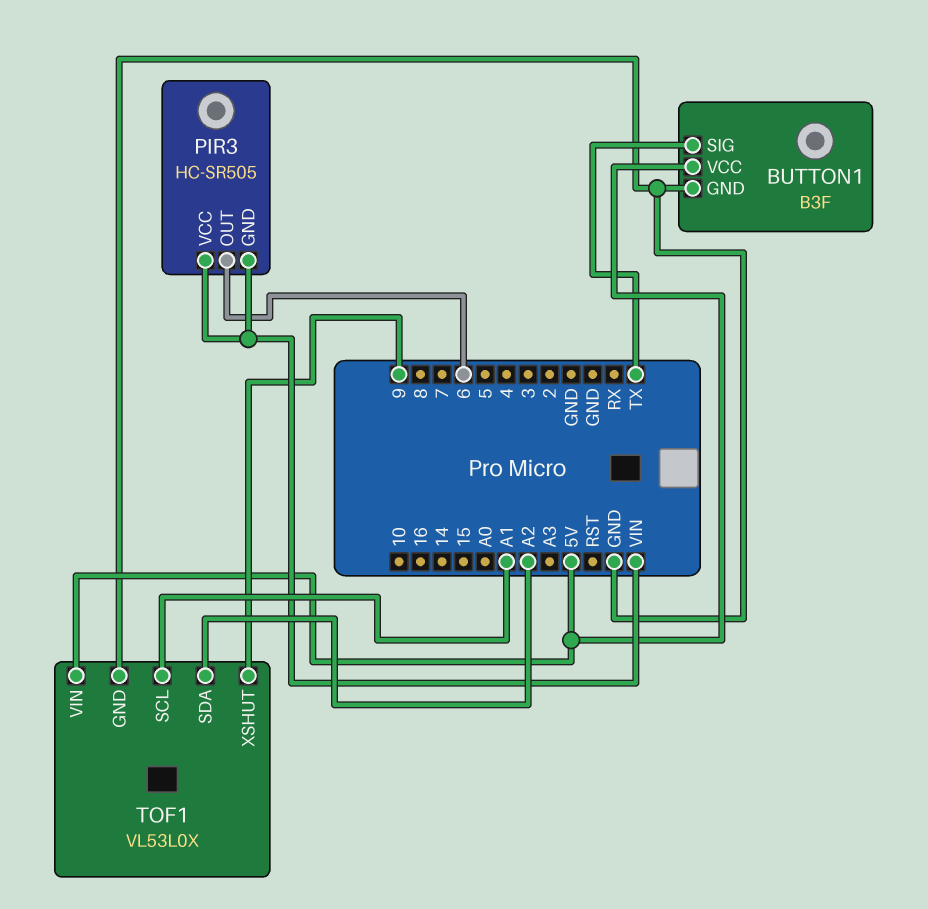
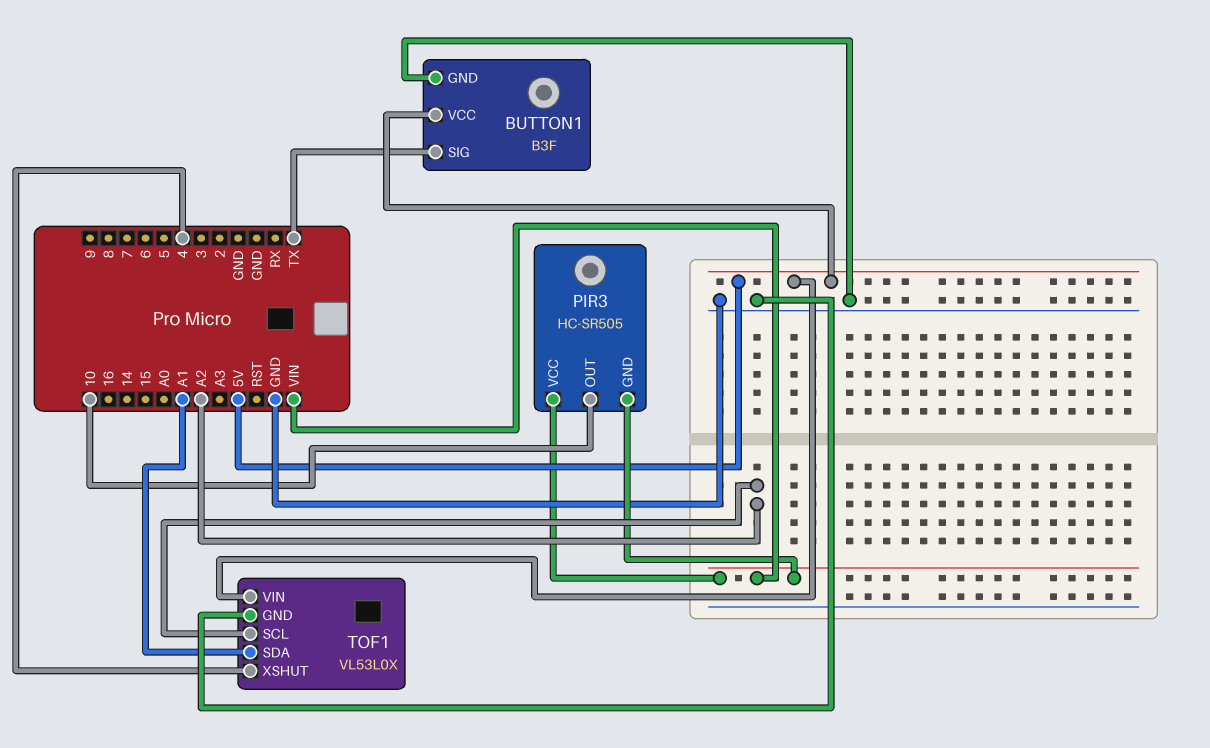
PIR3 pin OUT: 6 -> 10
TOF1 pin SCL: A1 -> A2
TOF1 pin SDA: A2 -> A1
TOF1 pin XSHUT: 9 -> 4

